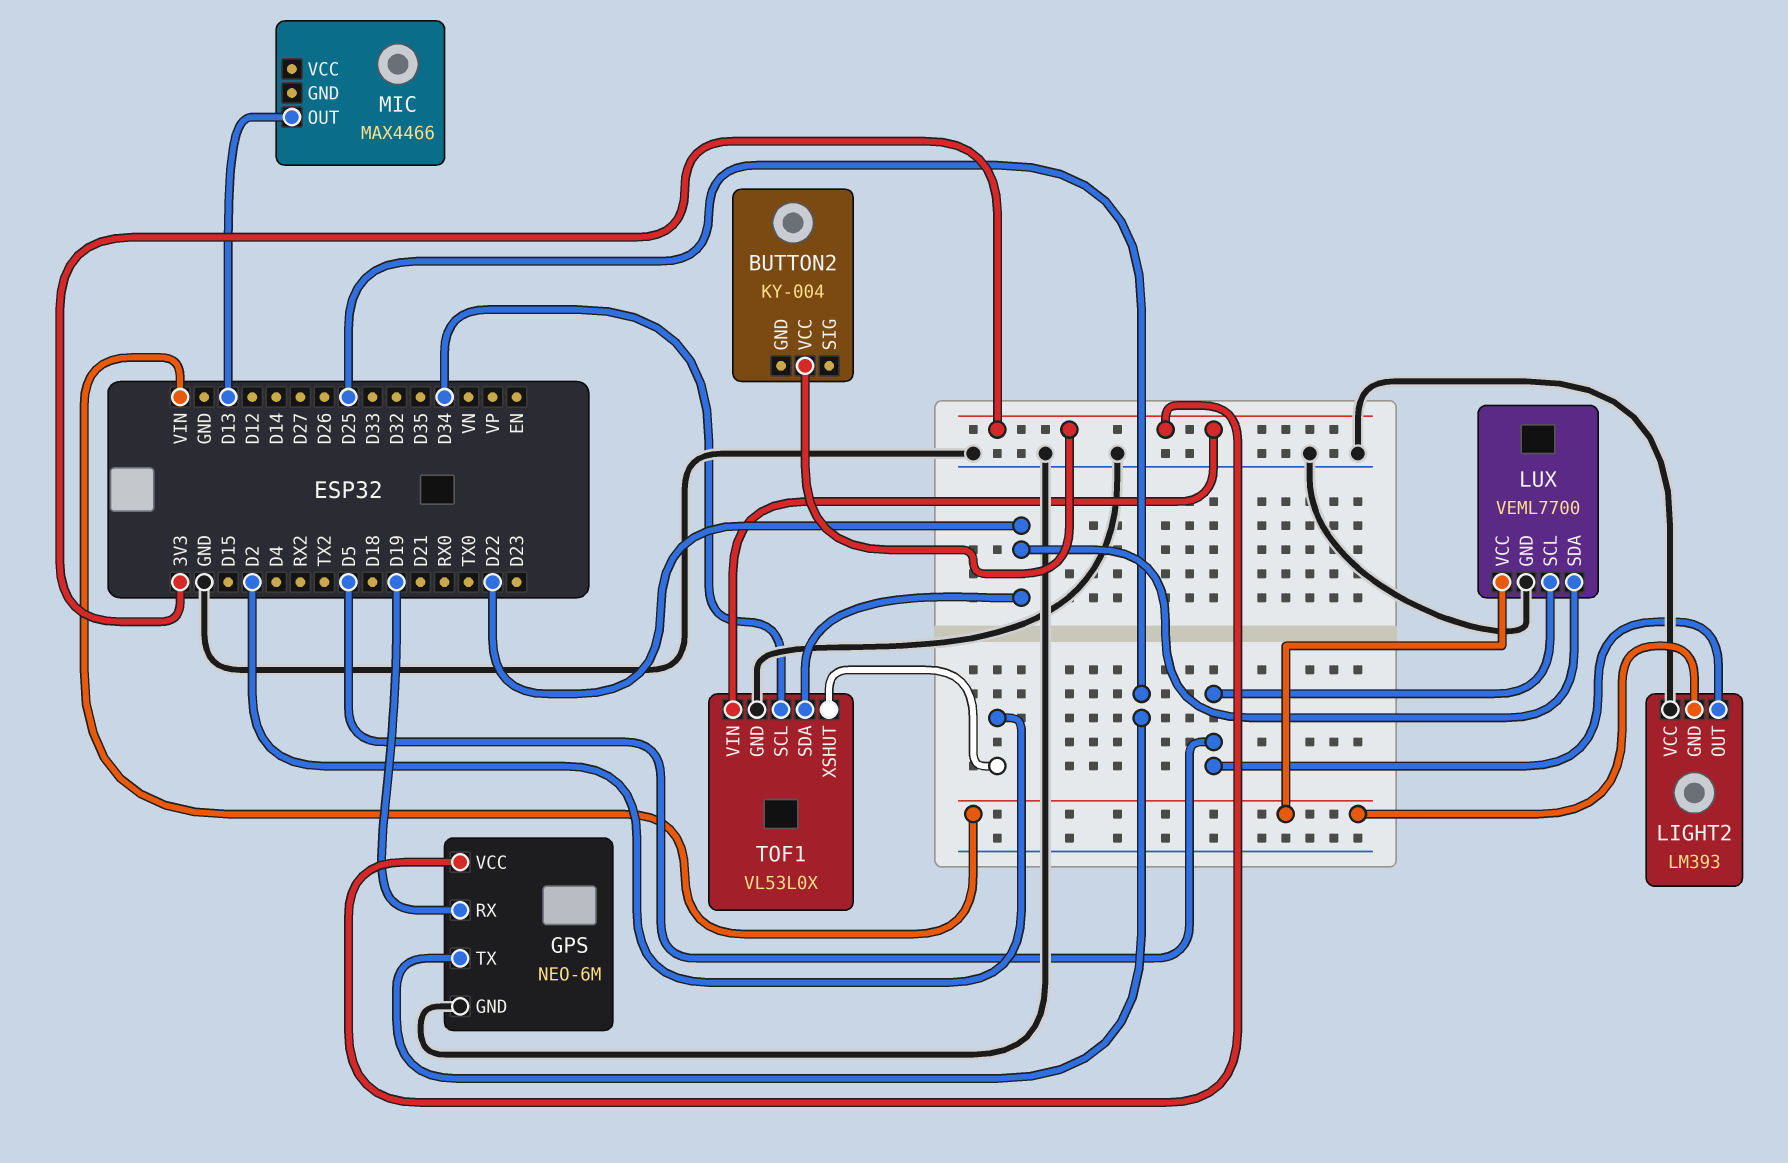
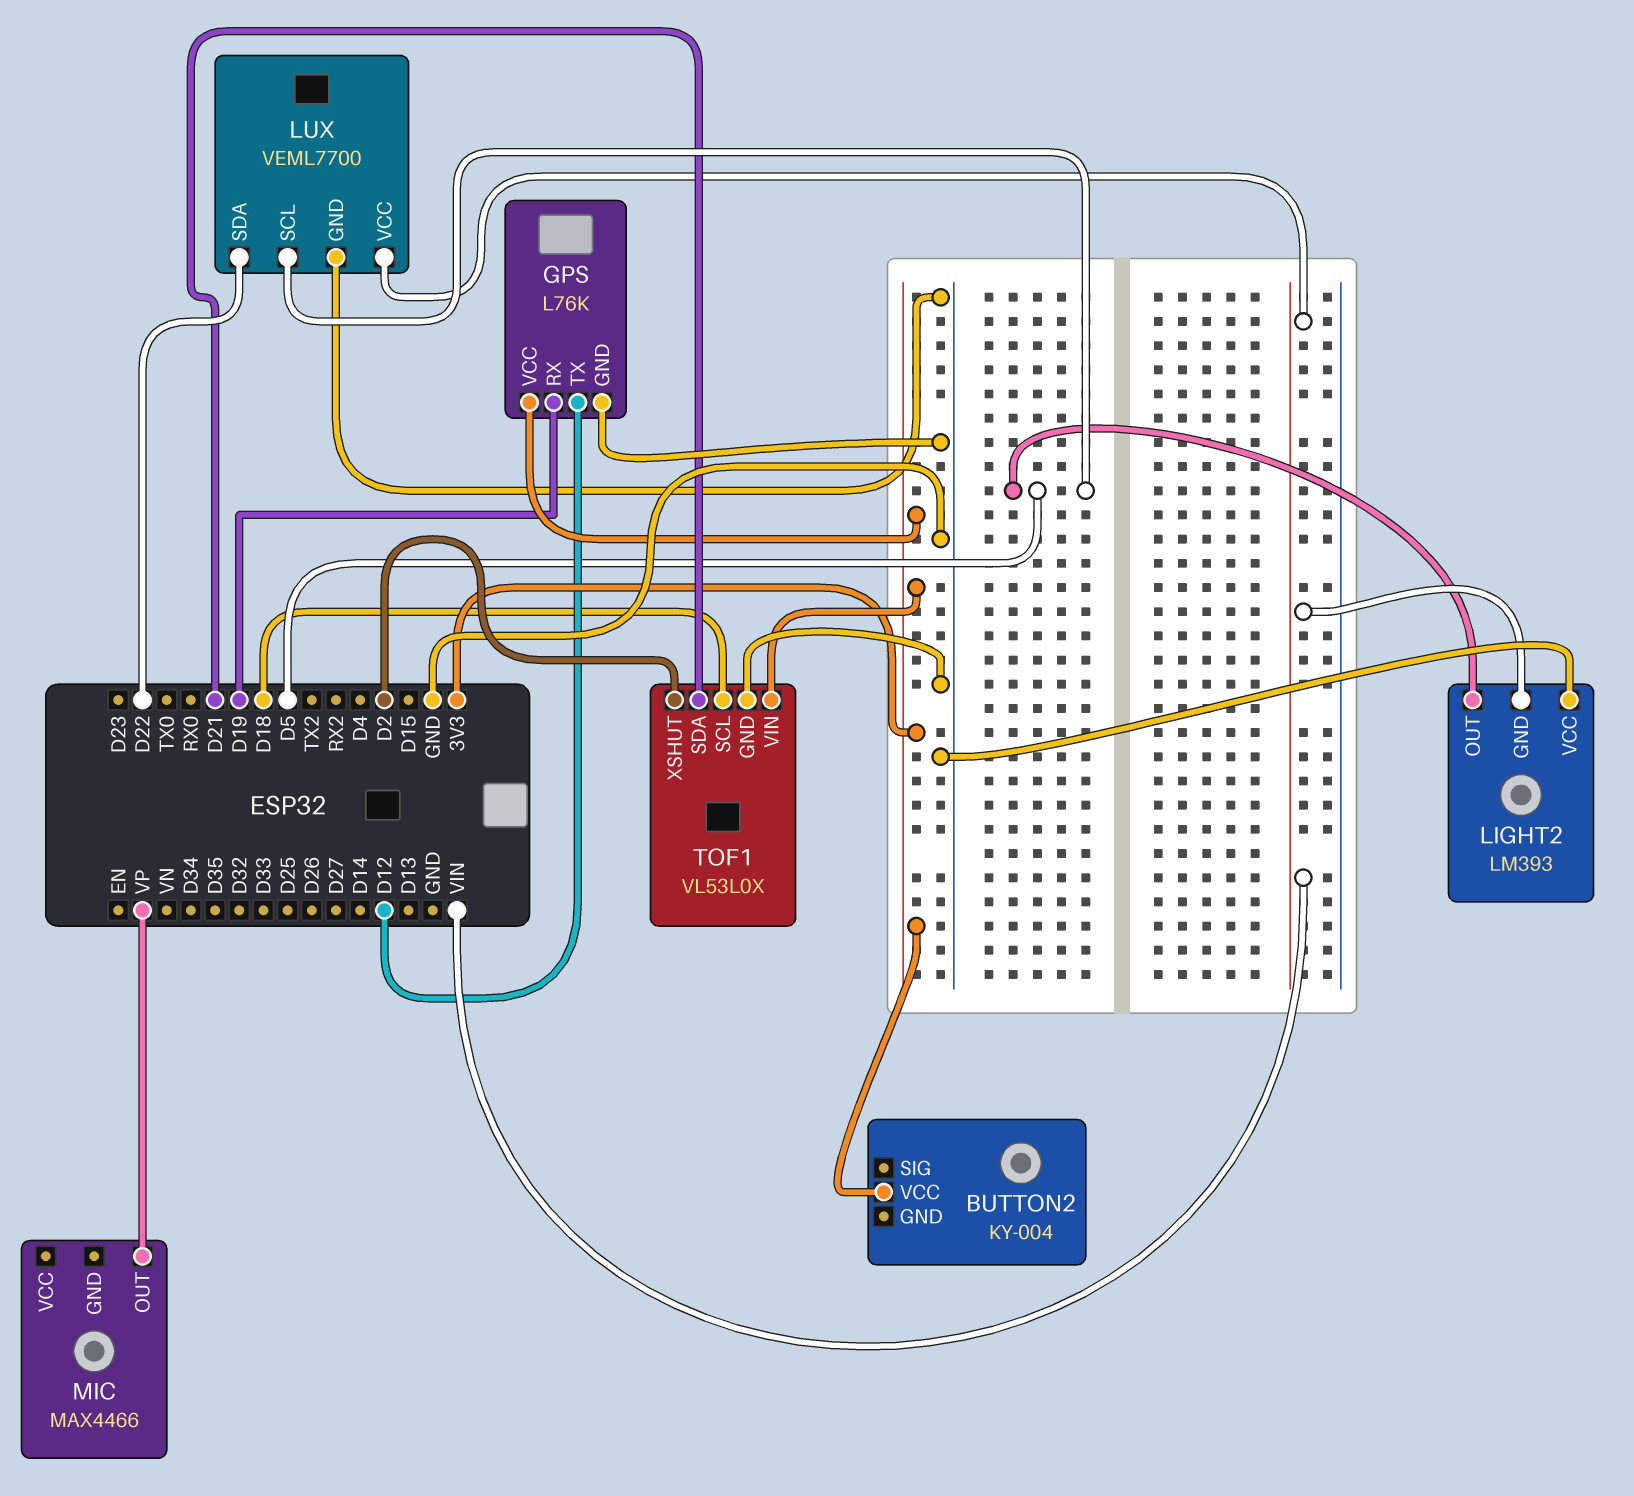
GPS: NEO-6M -> L76K
GPS pin TX: D25 -> D12
MIC pin OUT: D13 -> VP
TOF1 pin SCL: D34 -> D18
TOF1 pin SDA: D22 -> D21

